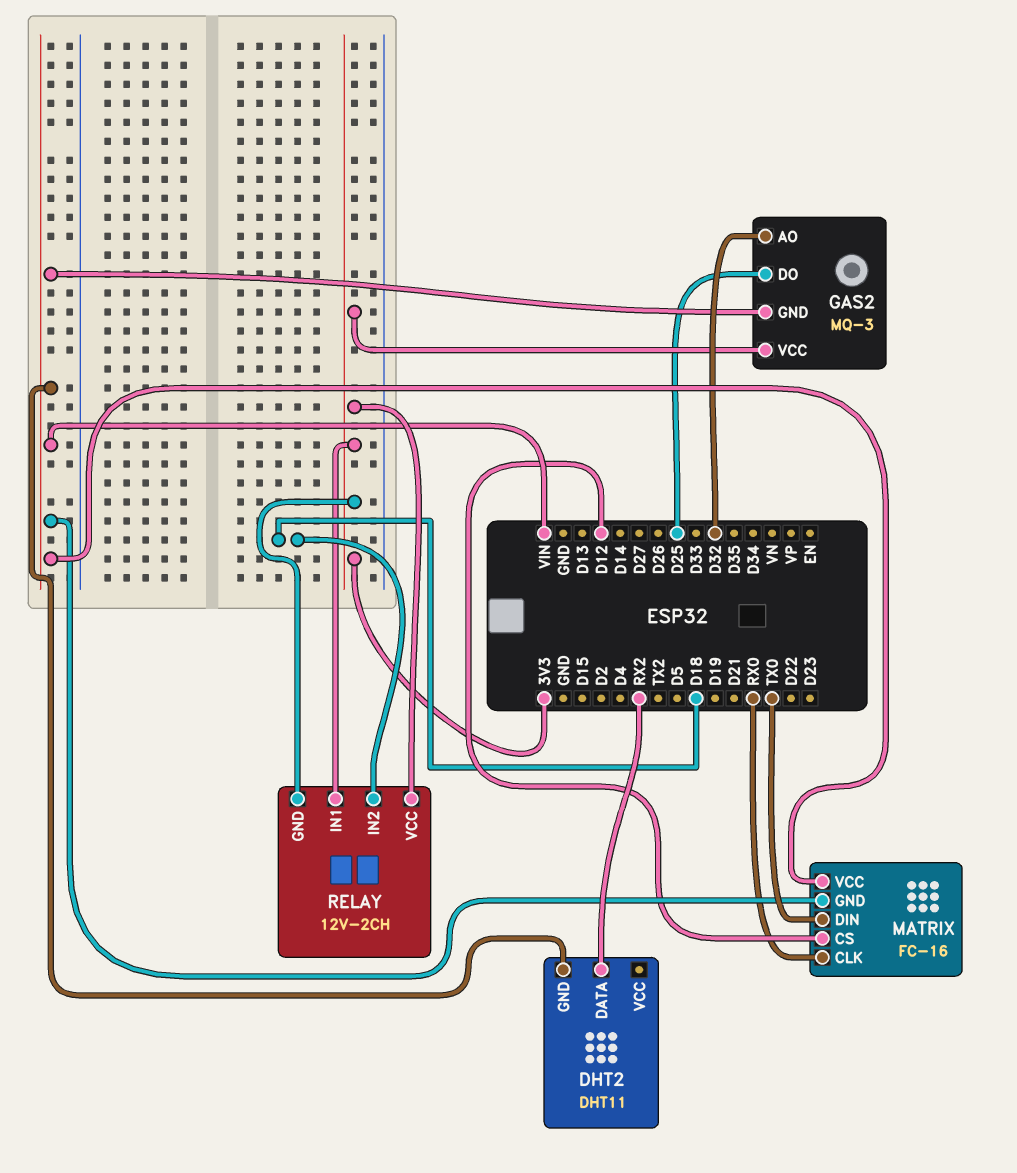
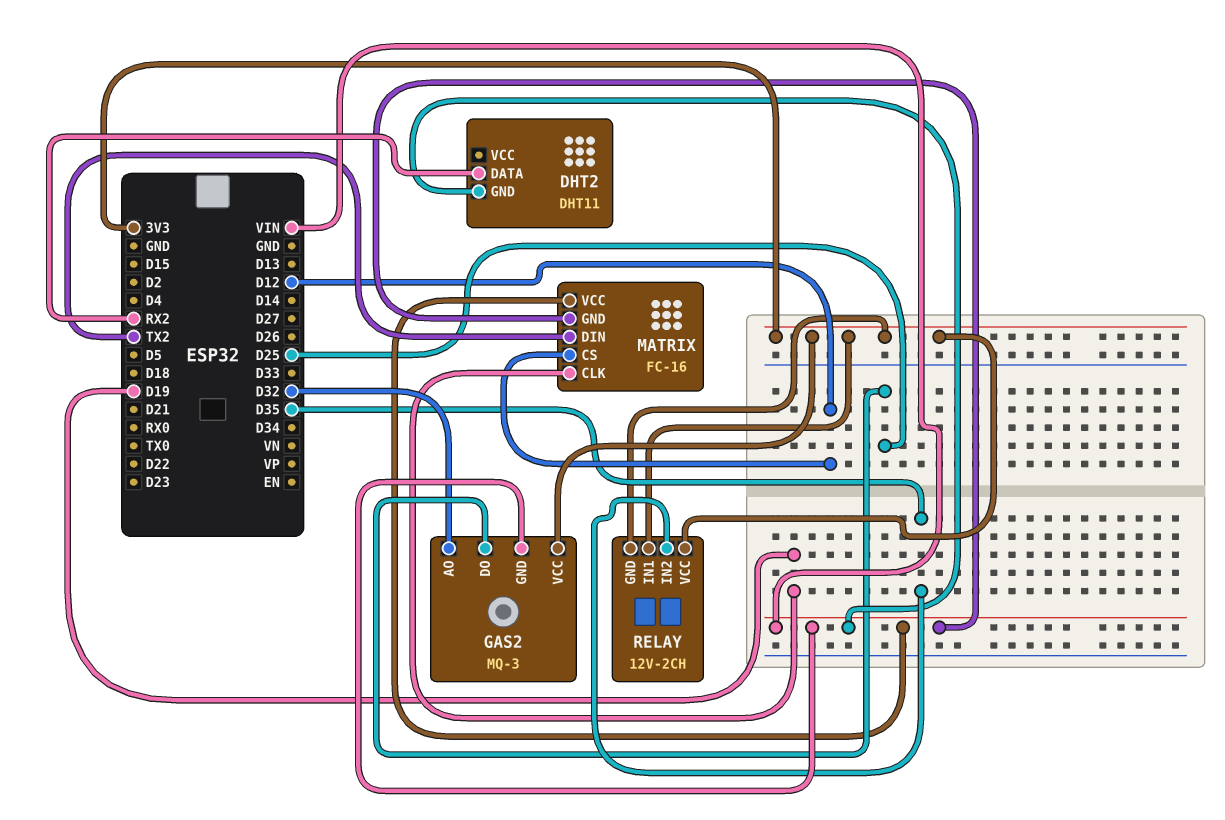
MATRIX pin CLK: RX0 -> D19
MATRIX pin DIN: TX0 -> TX2
RELAY pin IN2: D18 -> D35

